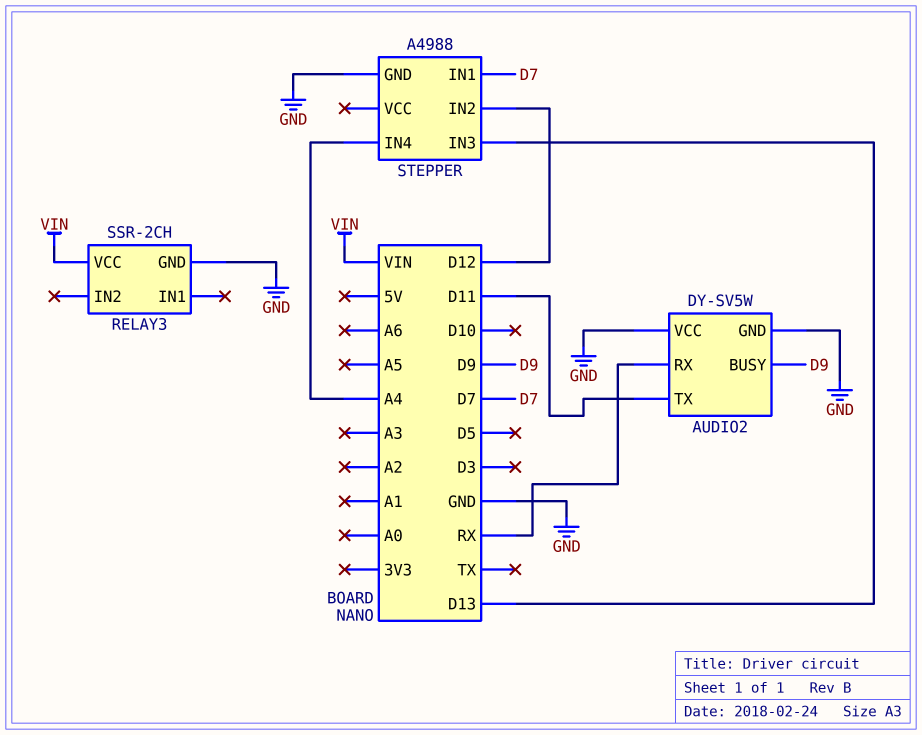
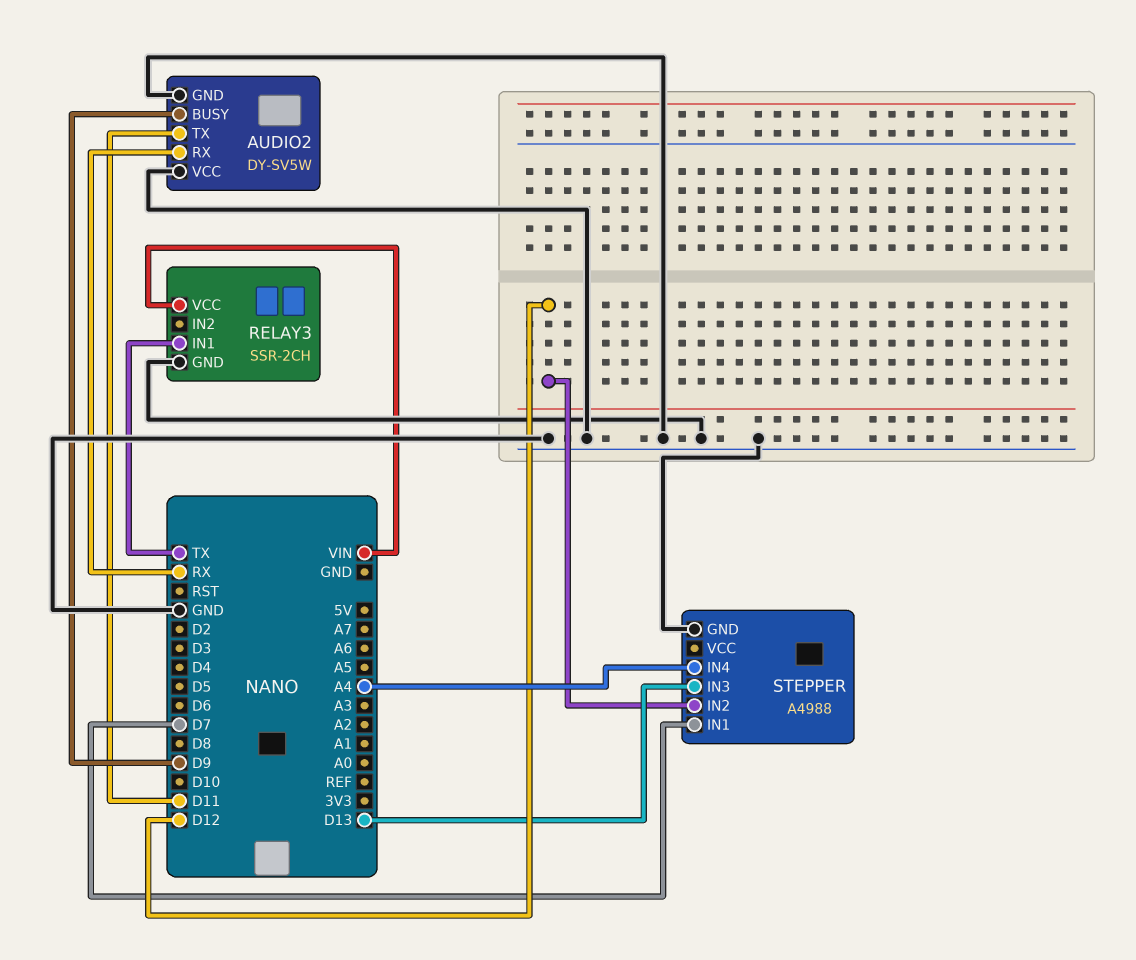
RELAY3 pin IN1: none -> TX

